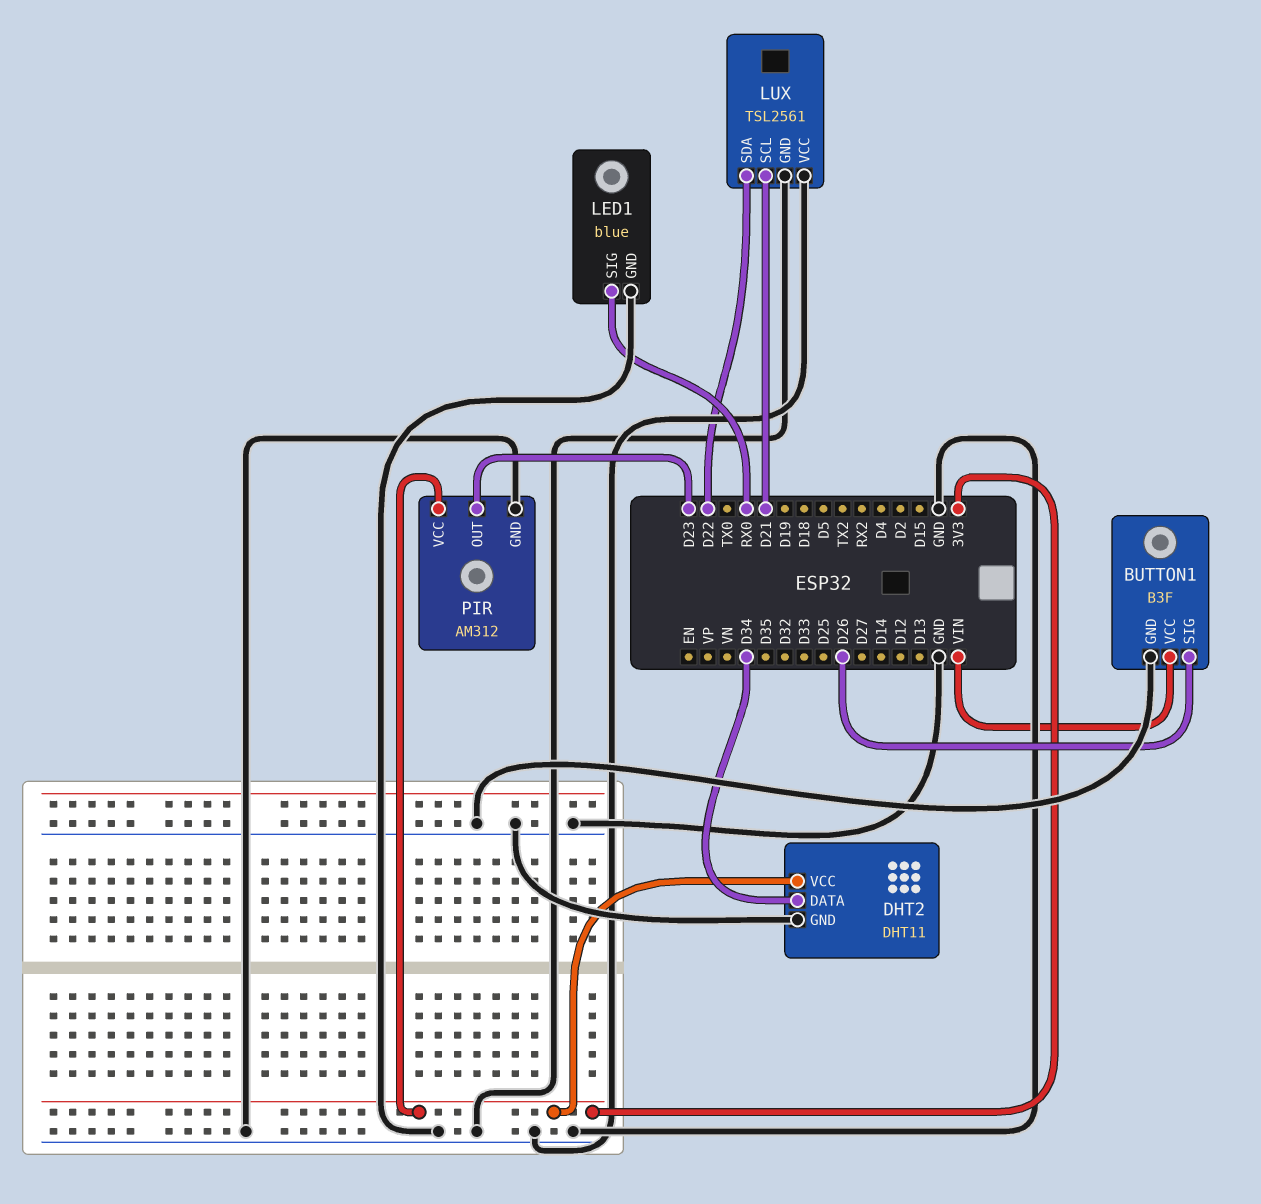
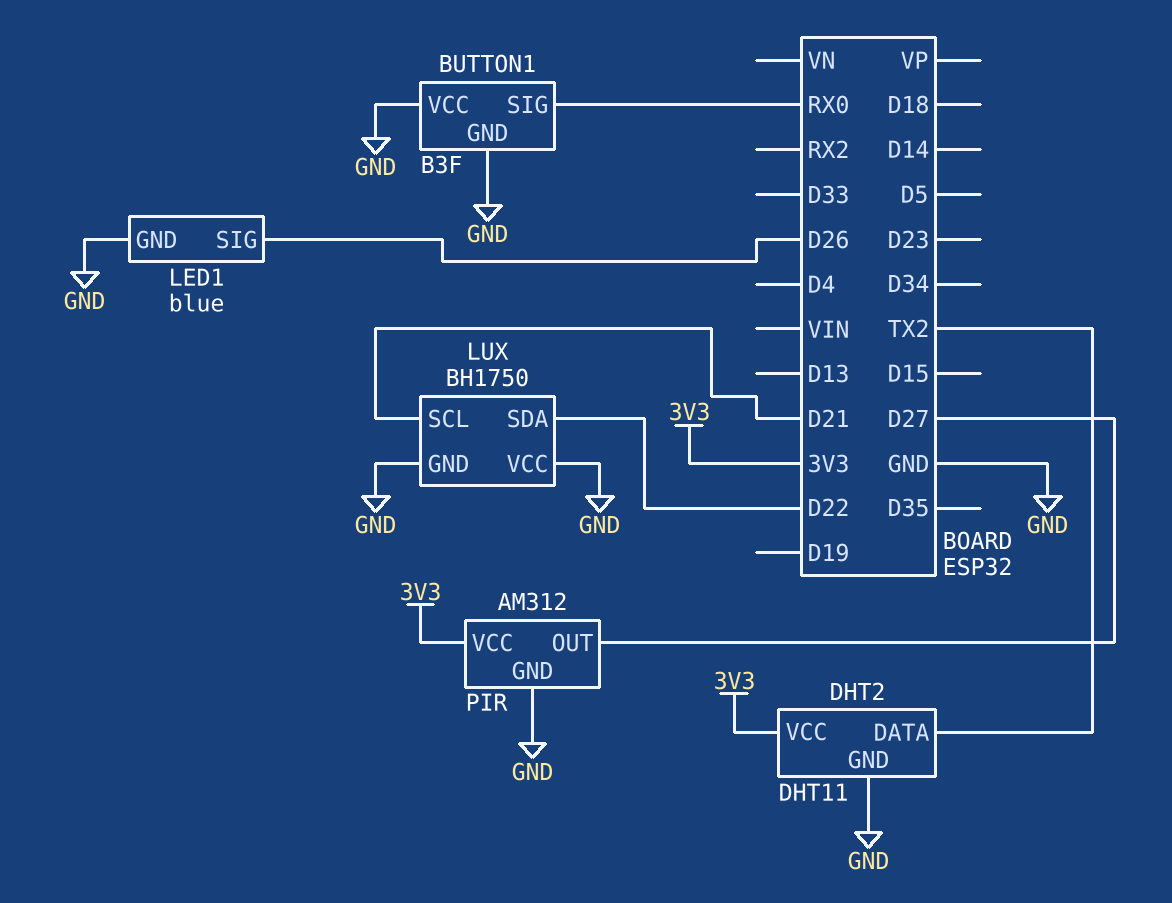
BUTTON1 pin SIG: D26 -> RX0
BUTTON1 pin VCC: VIN -> GND
DHT2 pin DATA: D34 -> TX2
LED1 pin SIG: RX0 -> D26
LUX: TSL2561 -> BH1750
PIR pin OUT: D23 -> D27

